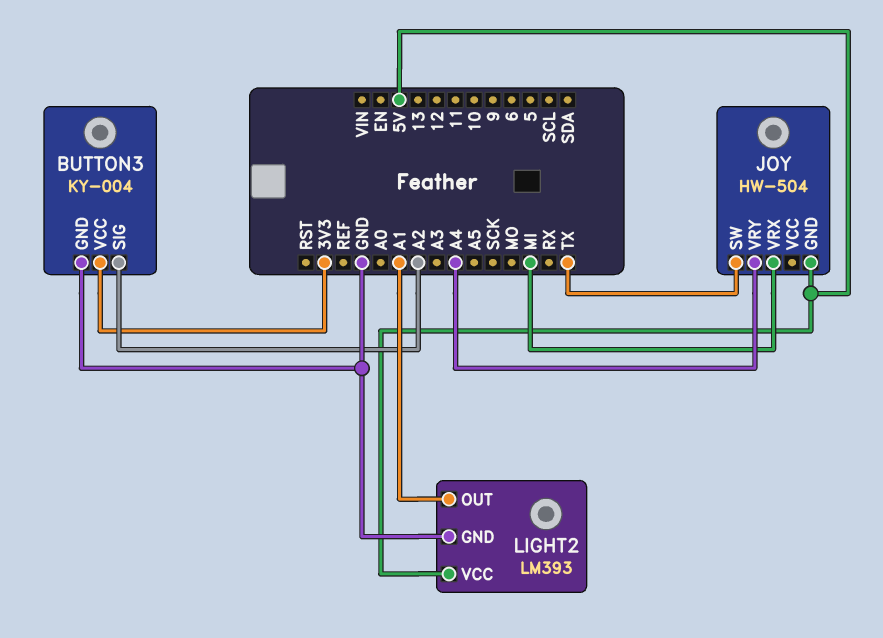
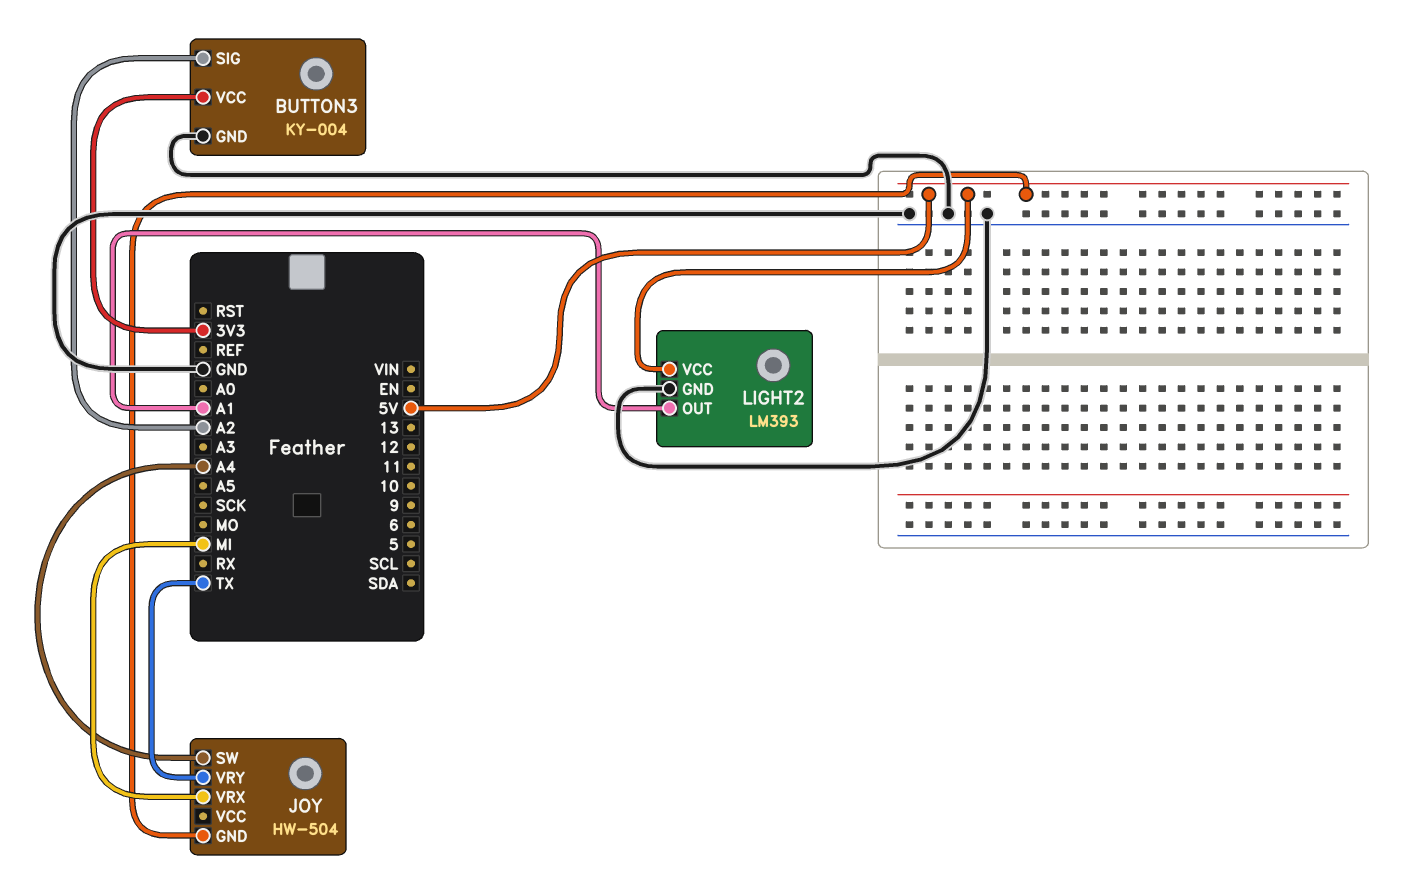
JOY pin SW: TX -> A4
JOY pin VRY: A4 -> TX

